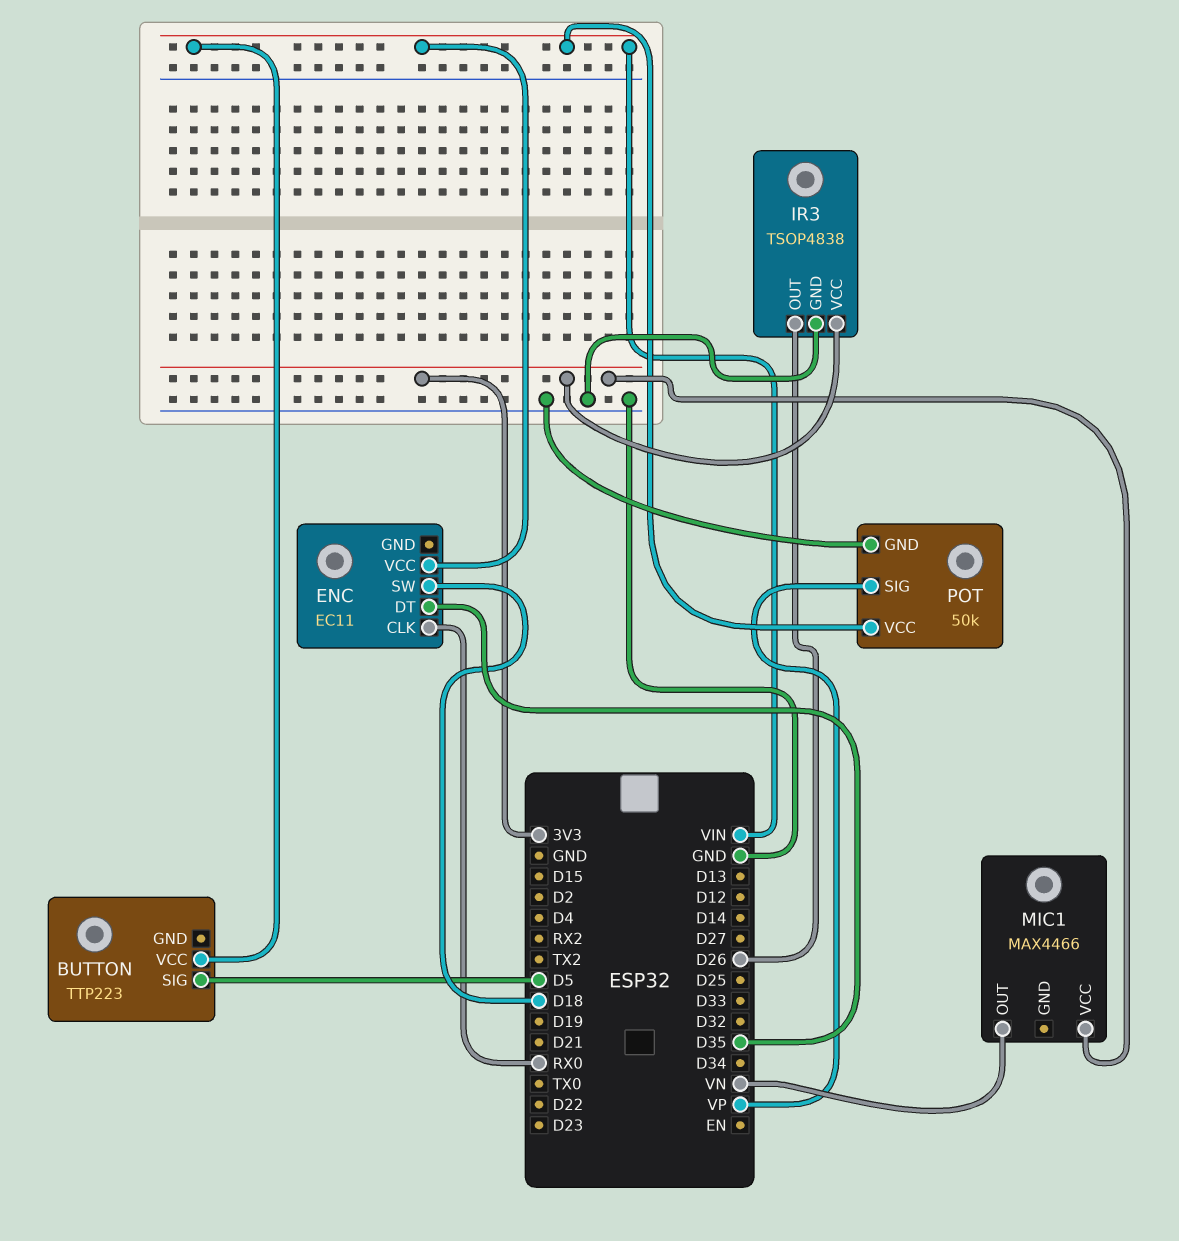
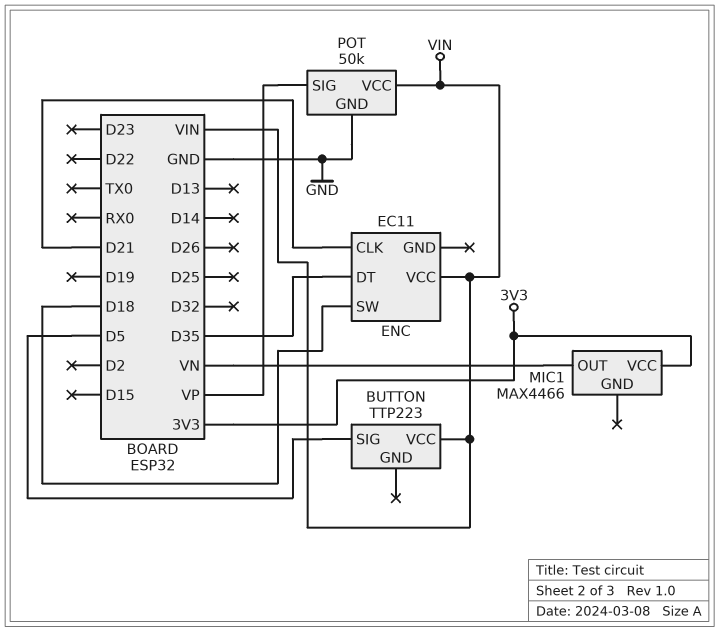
ENC pin CLK: RX0 -> D21
IR3: TSOP4838 -> none
IR3 pin GND: GND -> none
IR3 pin OUT: D26 -> none
IR3 pin VCC: 3V3 -> none

